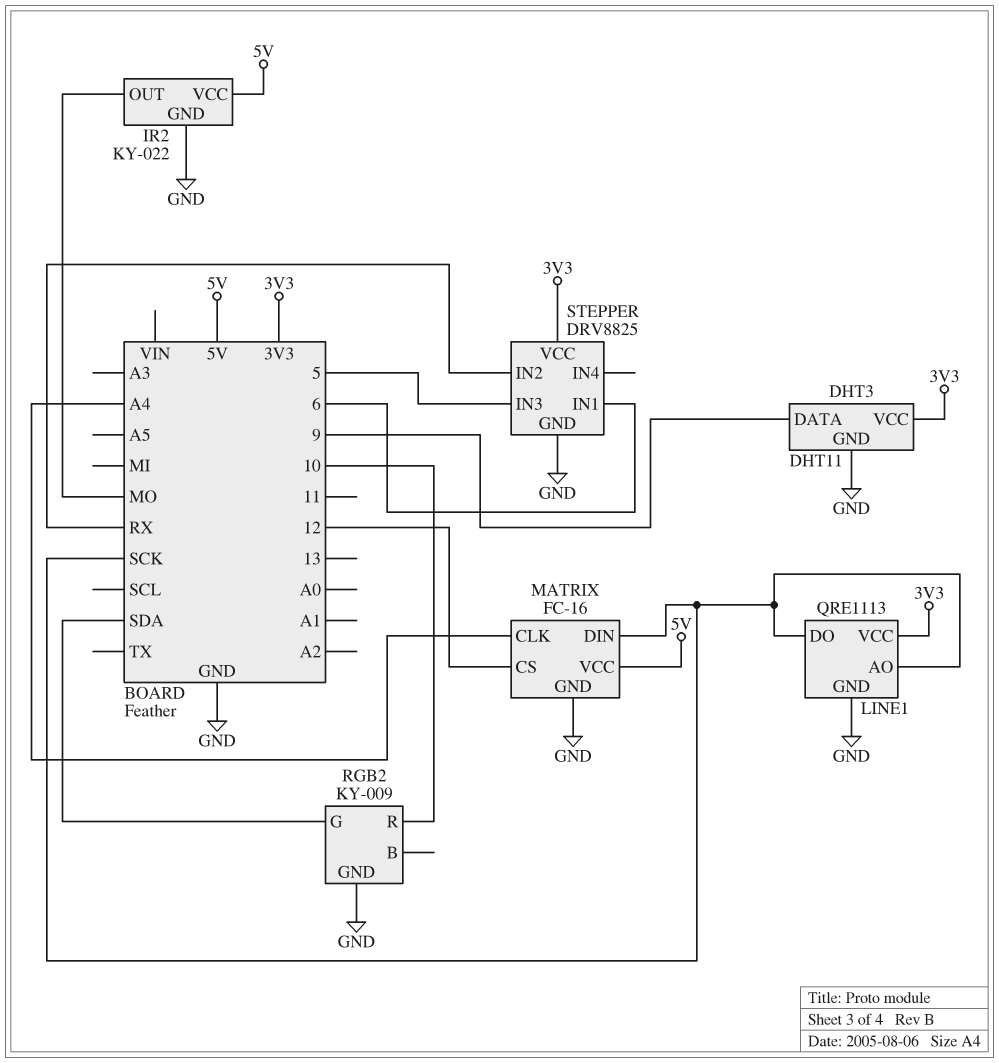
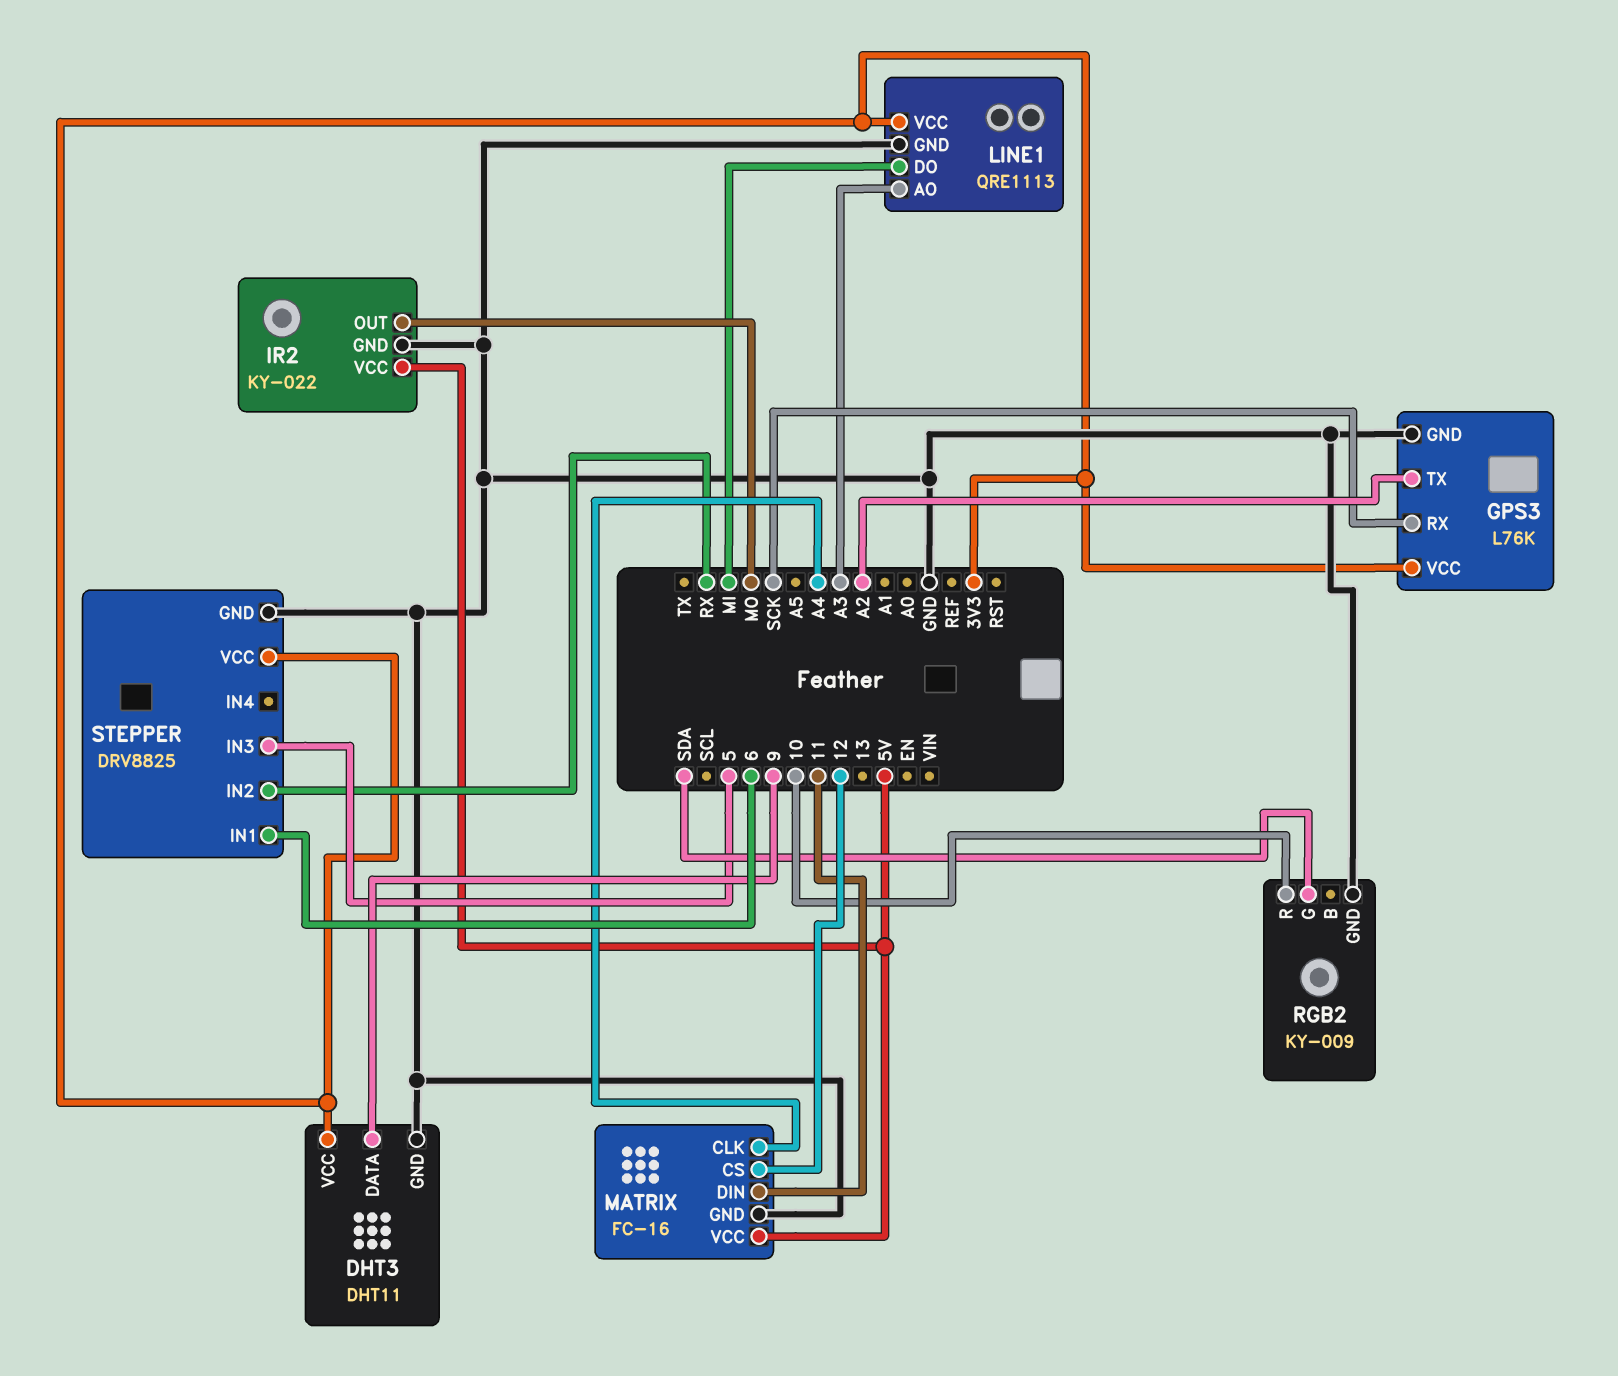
GPS3: none -> L76K
GPS3 pin GND: none -> GND
GPS3 pin RX: none -> SCK
GPS3 pin TX: none -> A2
GPS3 pin VCC: none -> 3V3
LINE1 pin AO: SCK -> A3
LINE1 pin DO: SCK -> MI
MATRIX pin DIN: SCK -> 11

